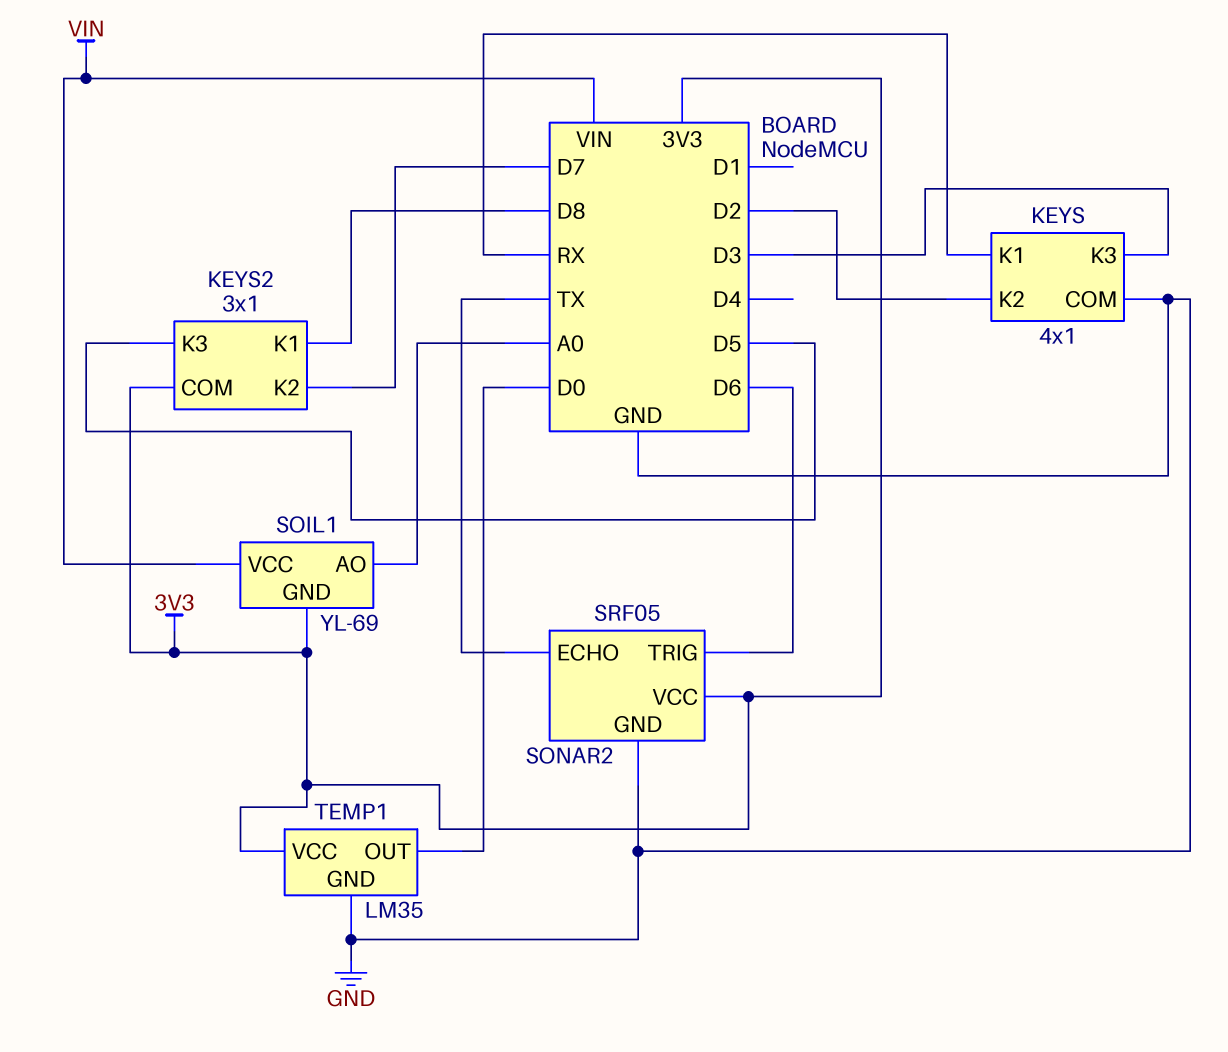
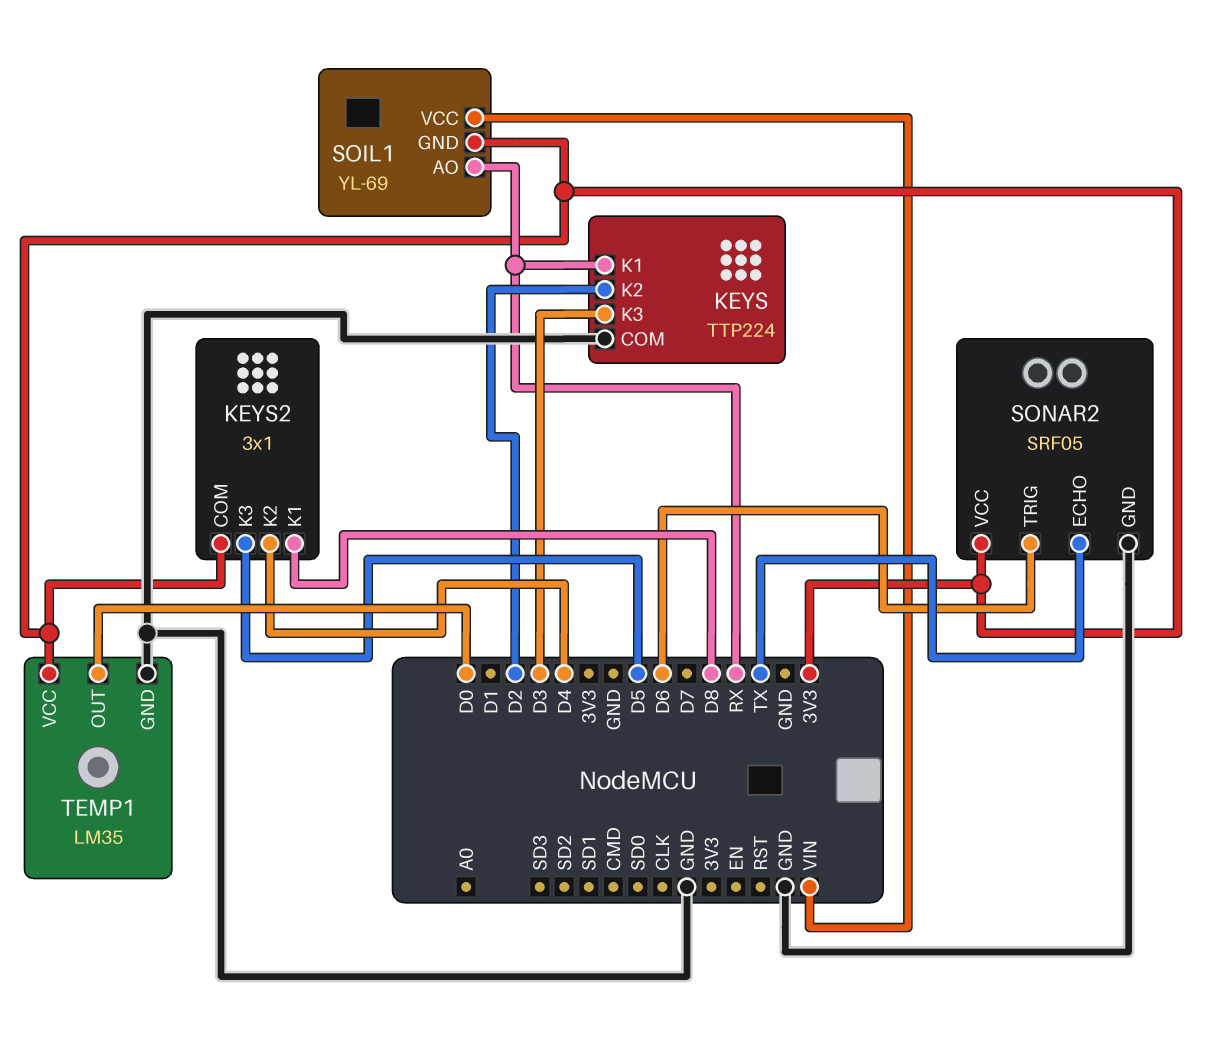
KEYS: 4x1 -> TTP224
KEYS2 pin K2: D7 -> D4
SOIL1 pin AO: A0 -> RX

